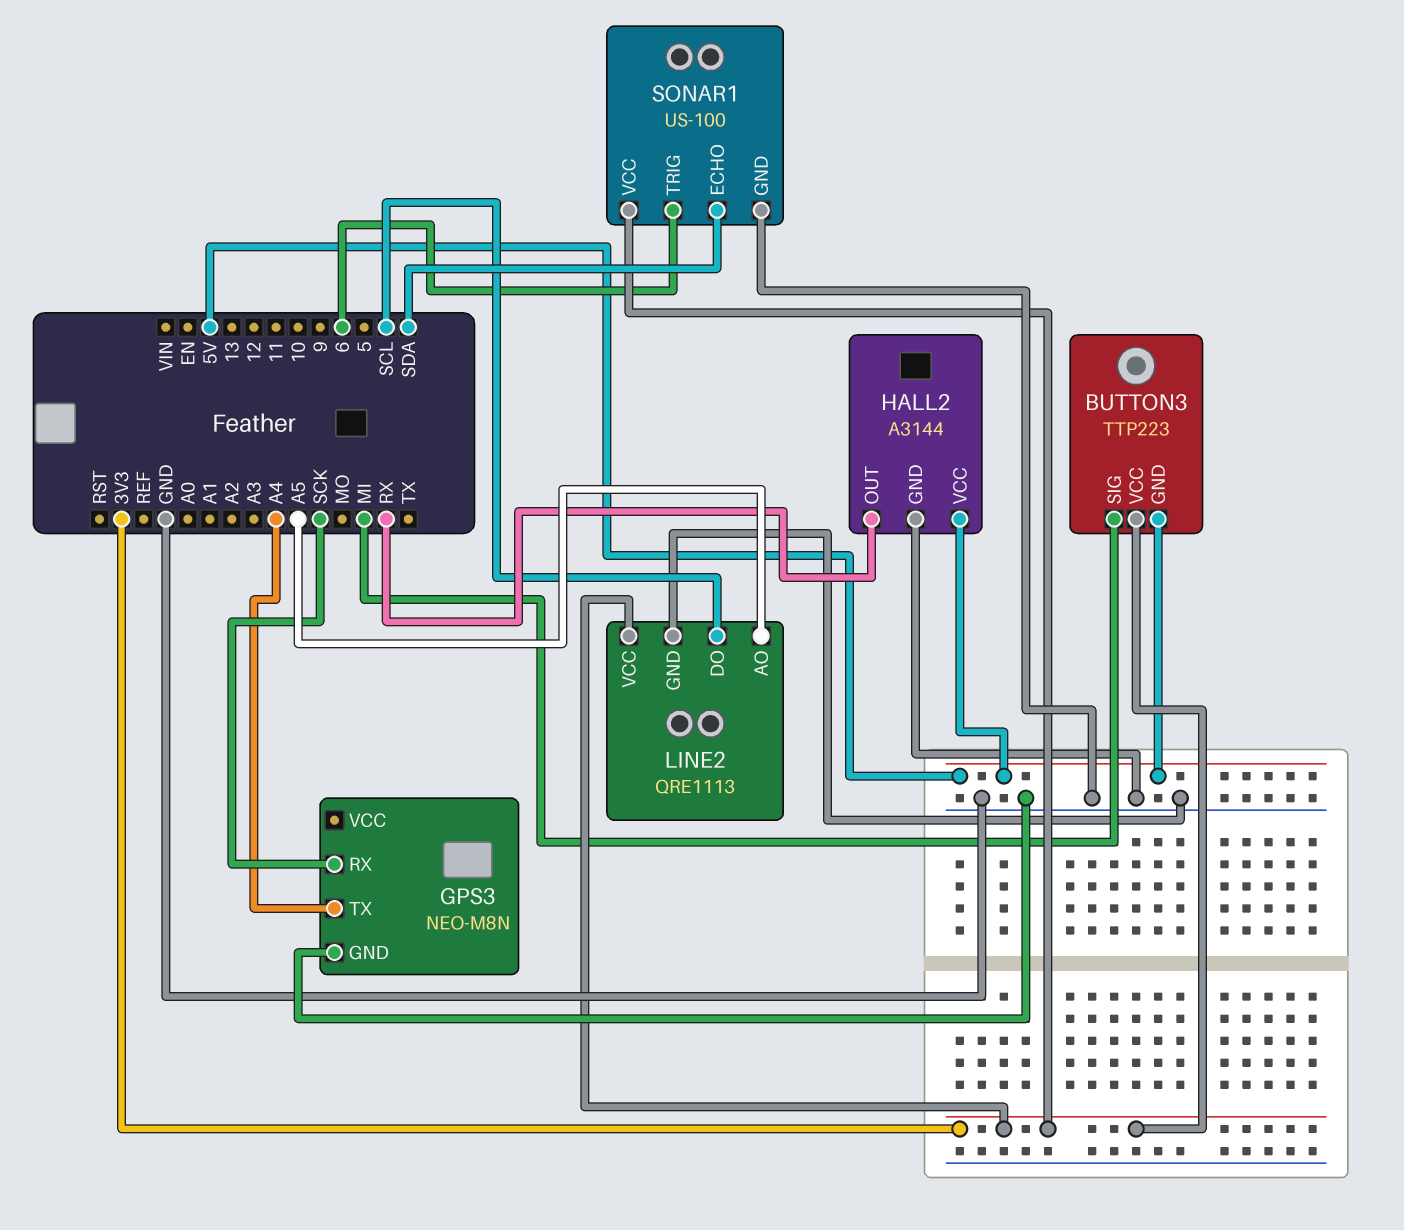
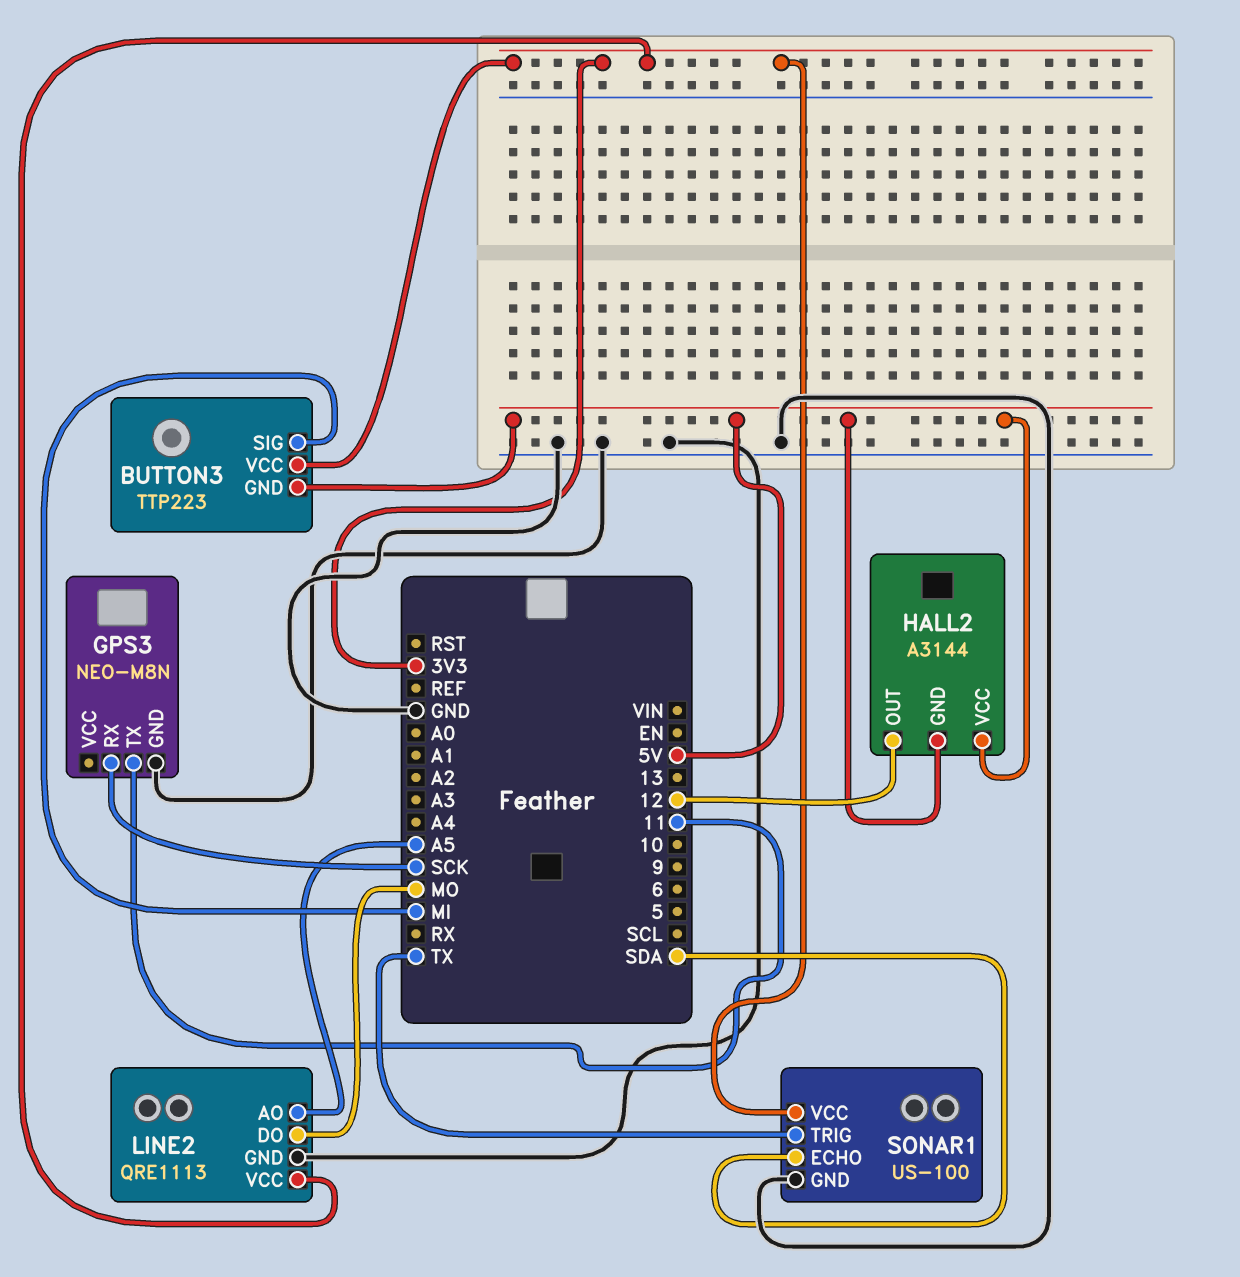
GPS3 pin TX: A4 -> 11
HALL2 pin GND: GND -> 5V
HALL2 pin OUT: RX -> 12
LINE2 pin DO: SCL -> MO
SONAR1 pin TRIG: 6 -> TX

